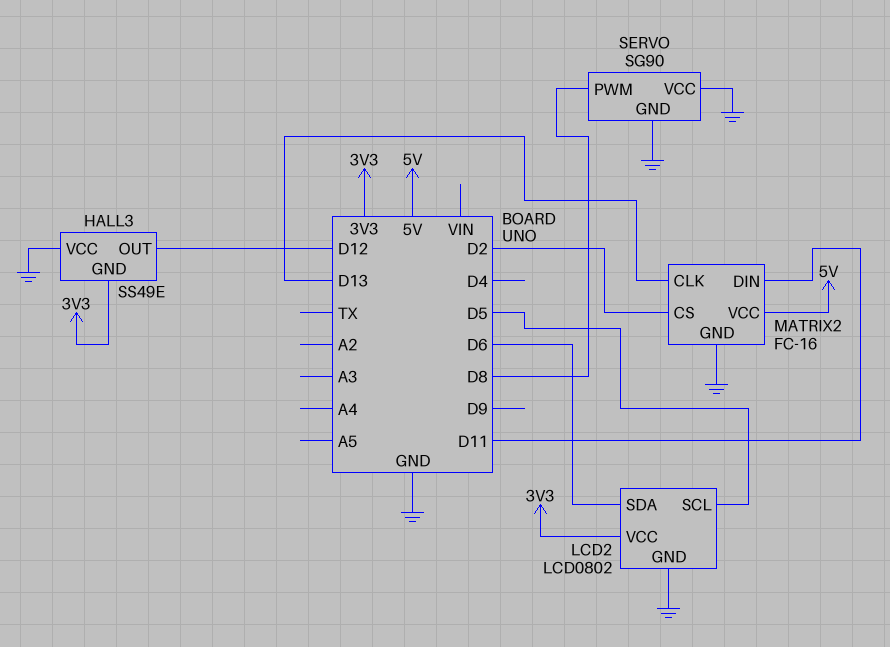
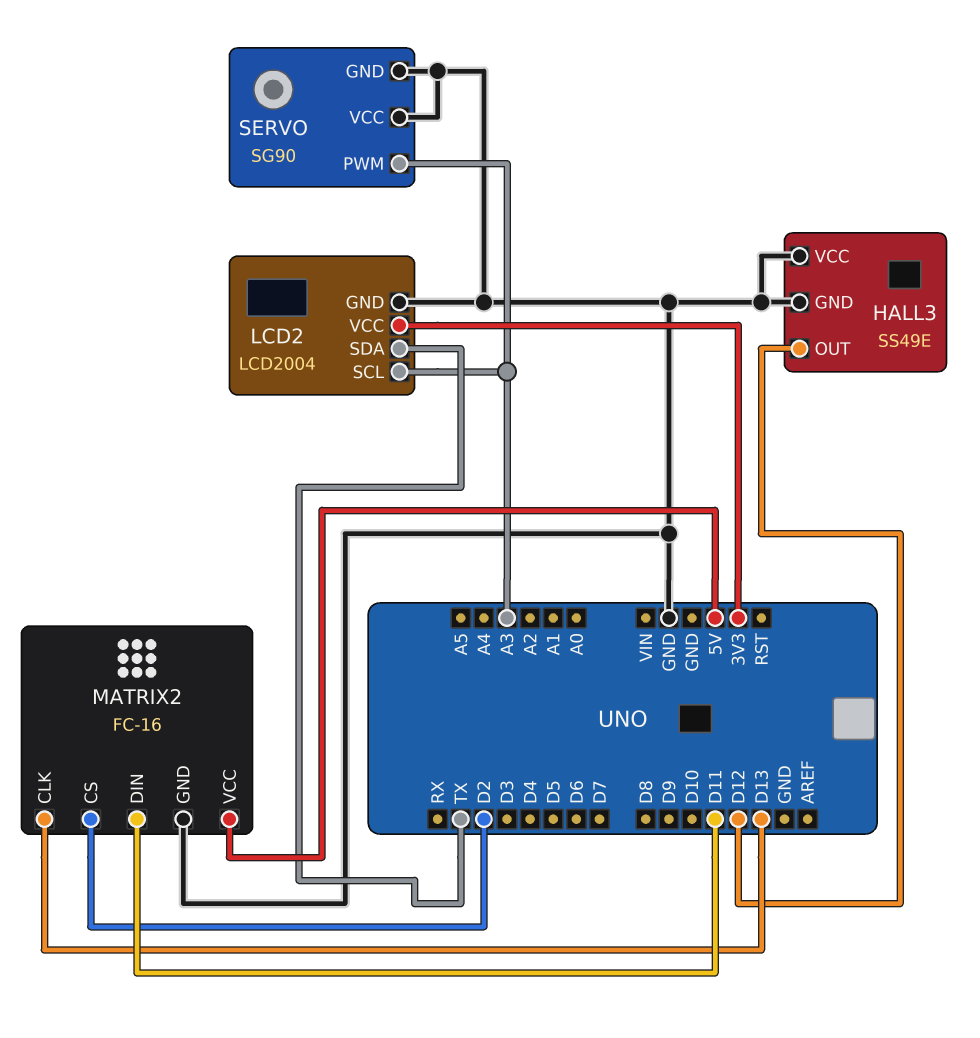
HALL3 pin GND: 3V3 -> GND
LCD2: LCD0802 -> LCD2004
LCD2 pin SCL: D5 -> A3
LCD2 pin SDA: D6 -> TX
SERVO pin PWM: D8 -> A3

